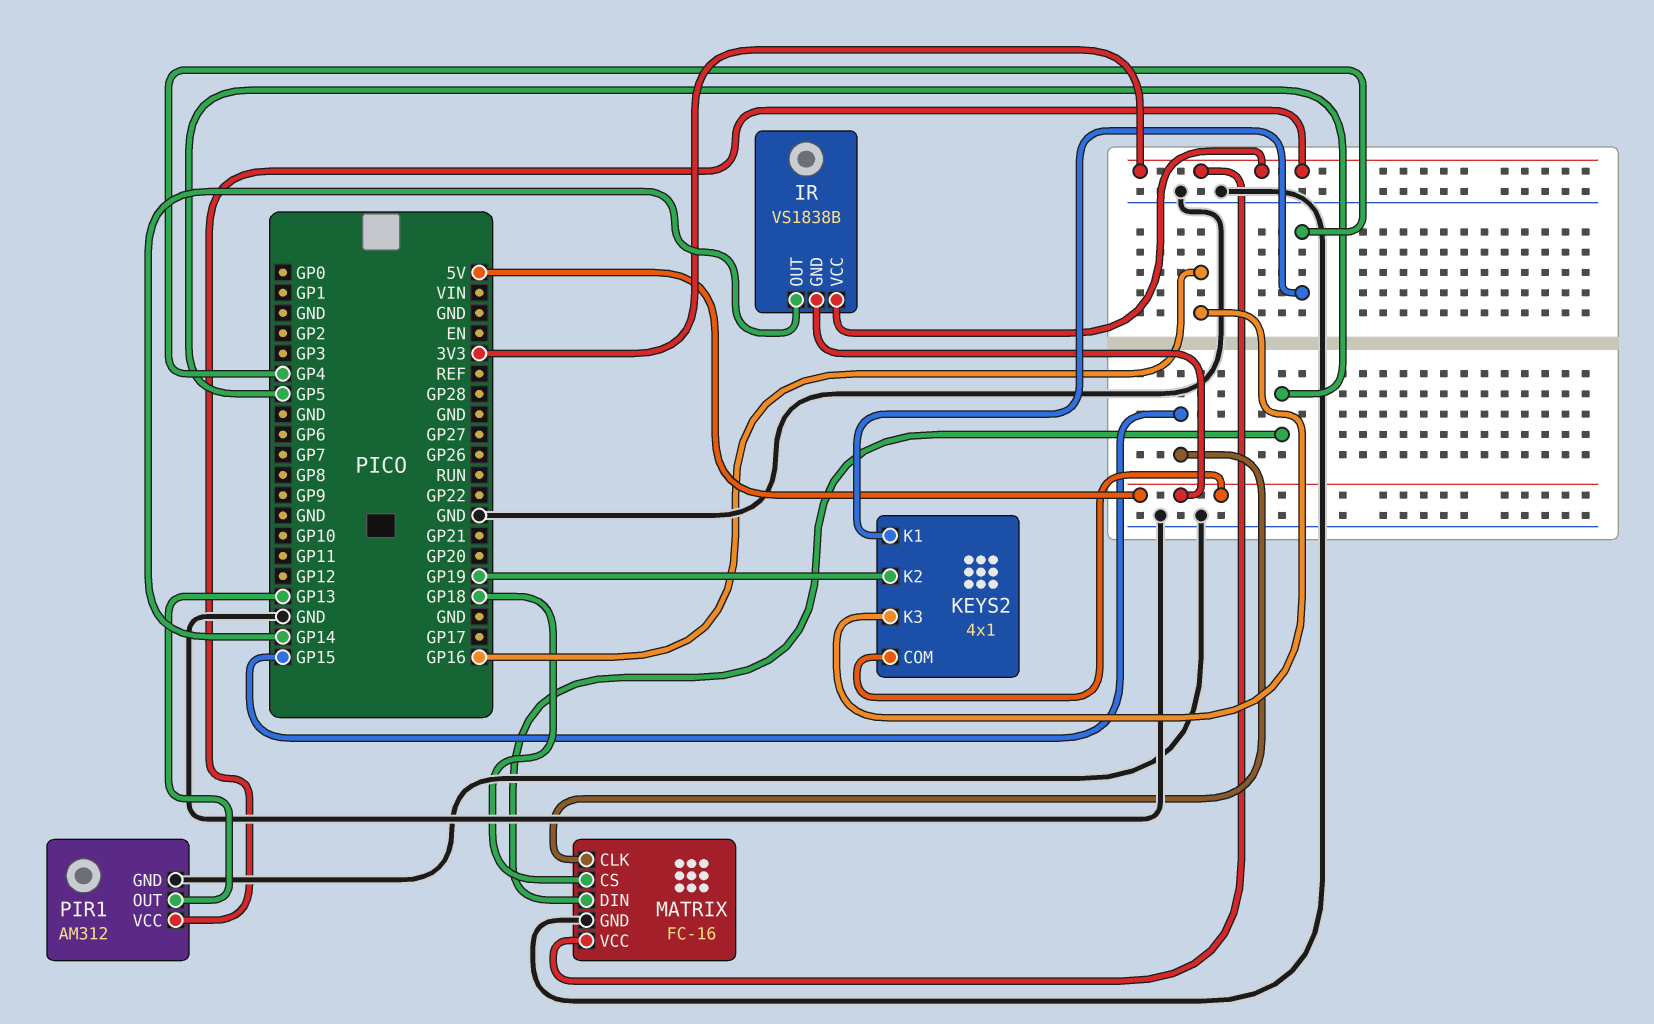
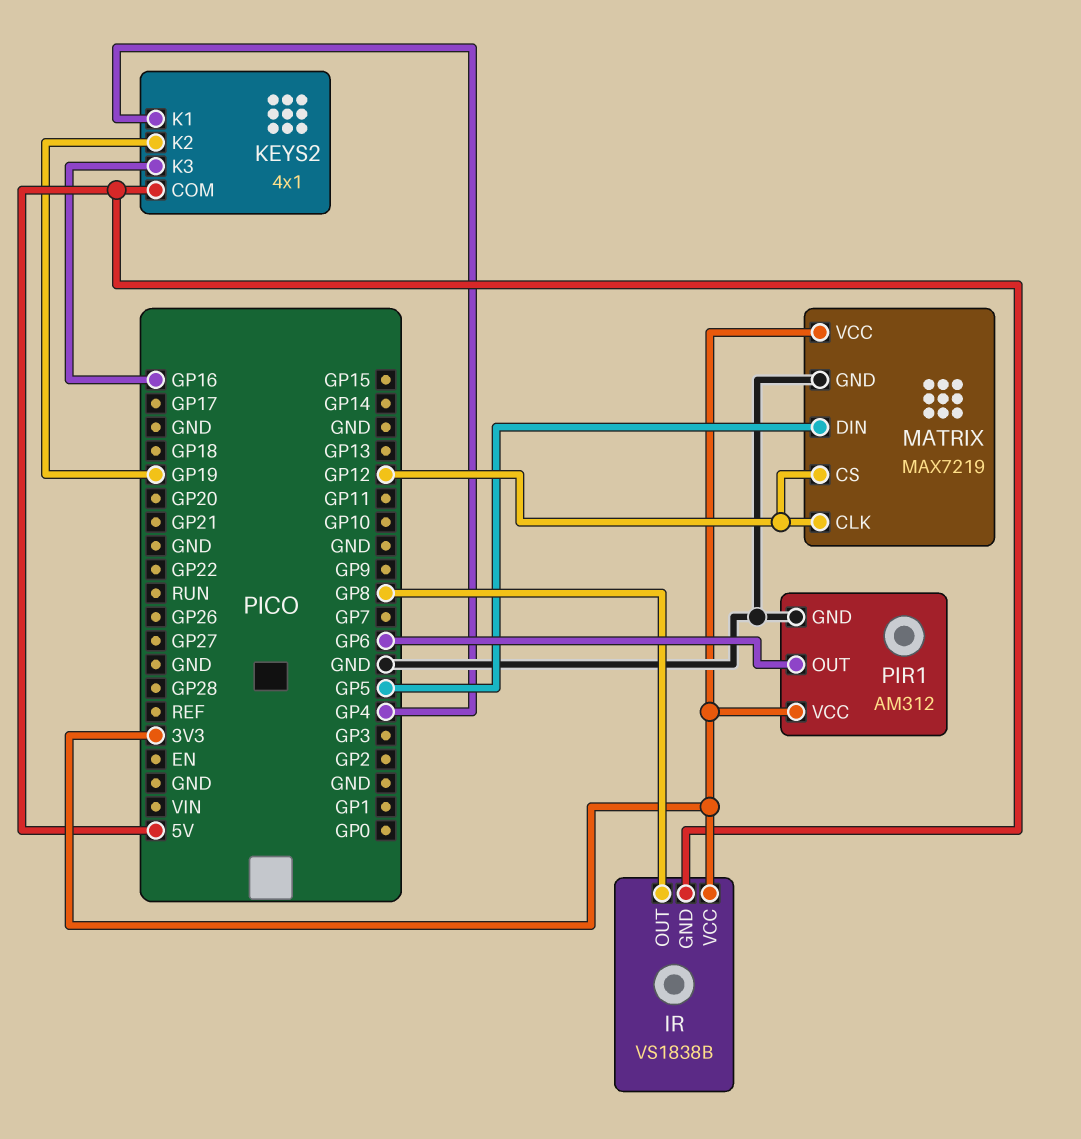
IR pin OUT: GP14 -> GP8
MATRIX: FC-16 -> MAX7219
MATRIX pin CLK: GP15 -> GP12
MATRIX pin CS: GP18 -> GP12
PIR1 pin OUT: GP13 -> GP6

